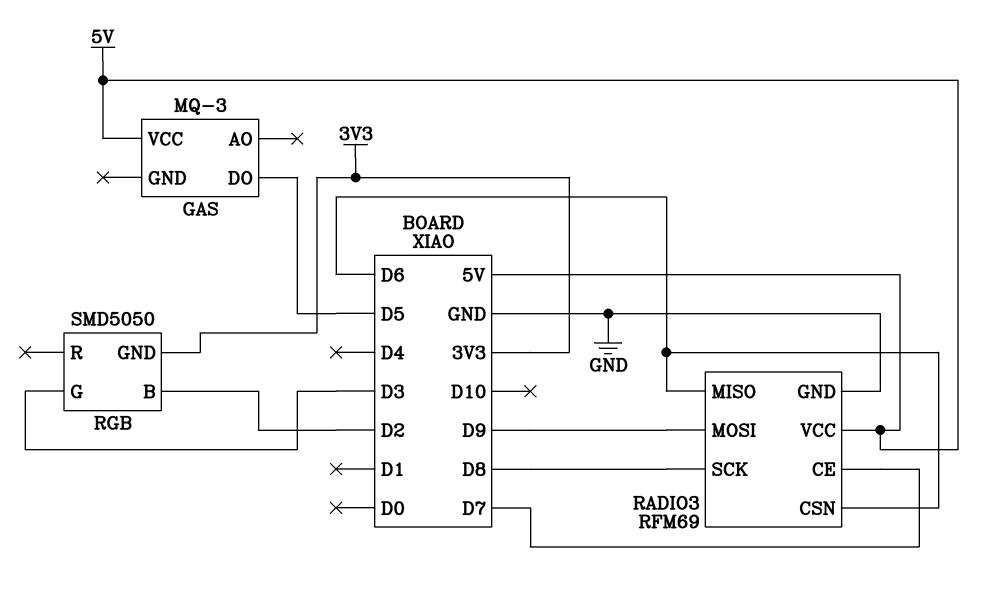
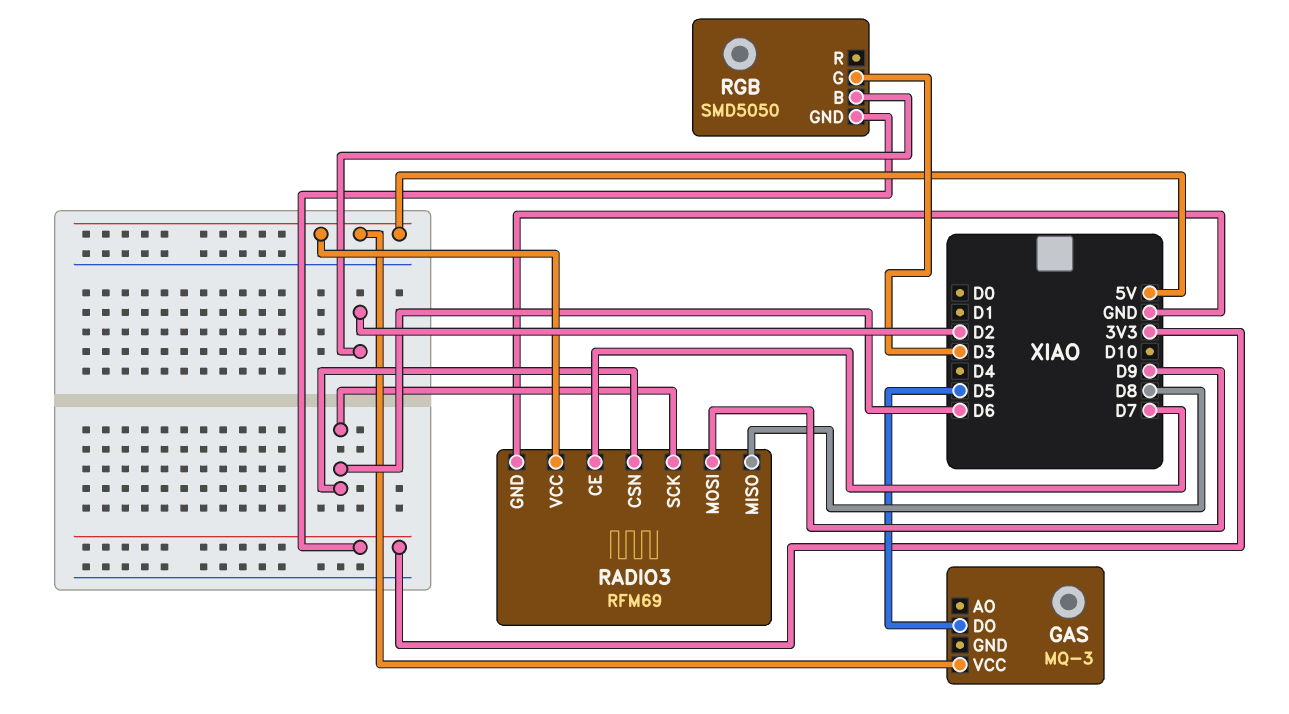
RADIO3 pin MISO: D6 -> D8
RADIO3 pin SCK: D8 -> D6

